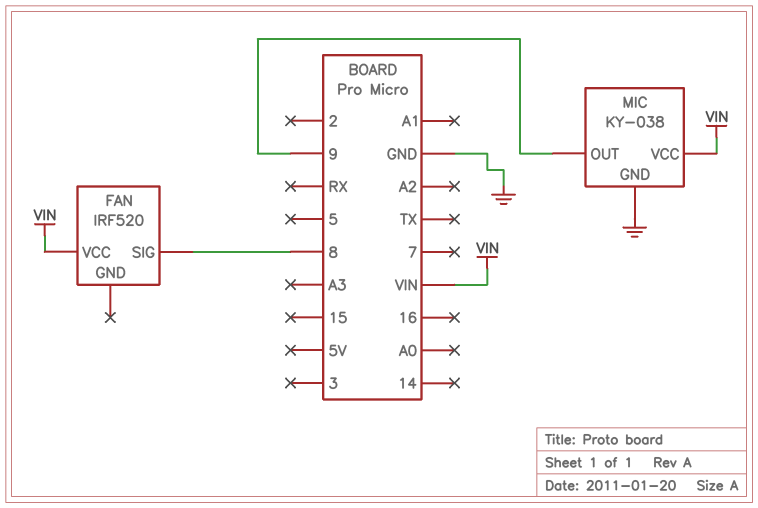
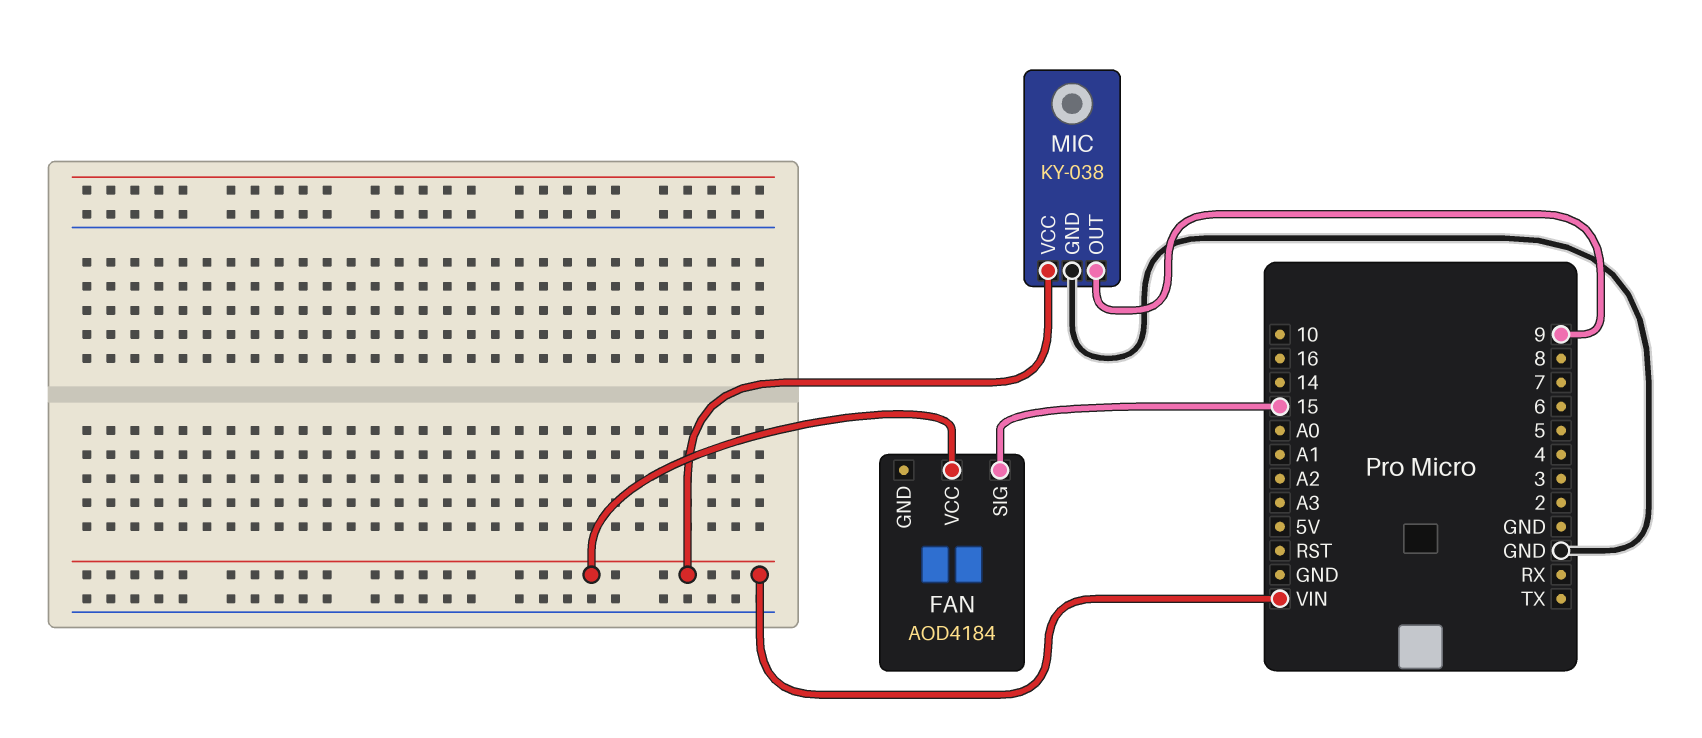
FAN: IRF520 -> AOD4184
FAN pin SIG: 8 -> 15

